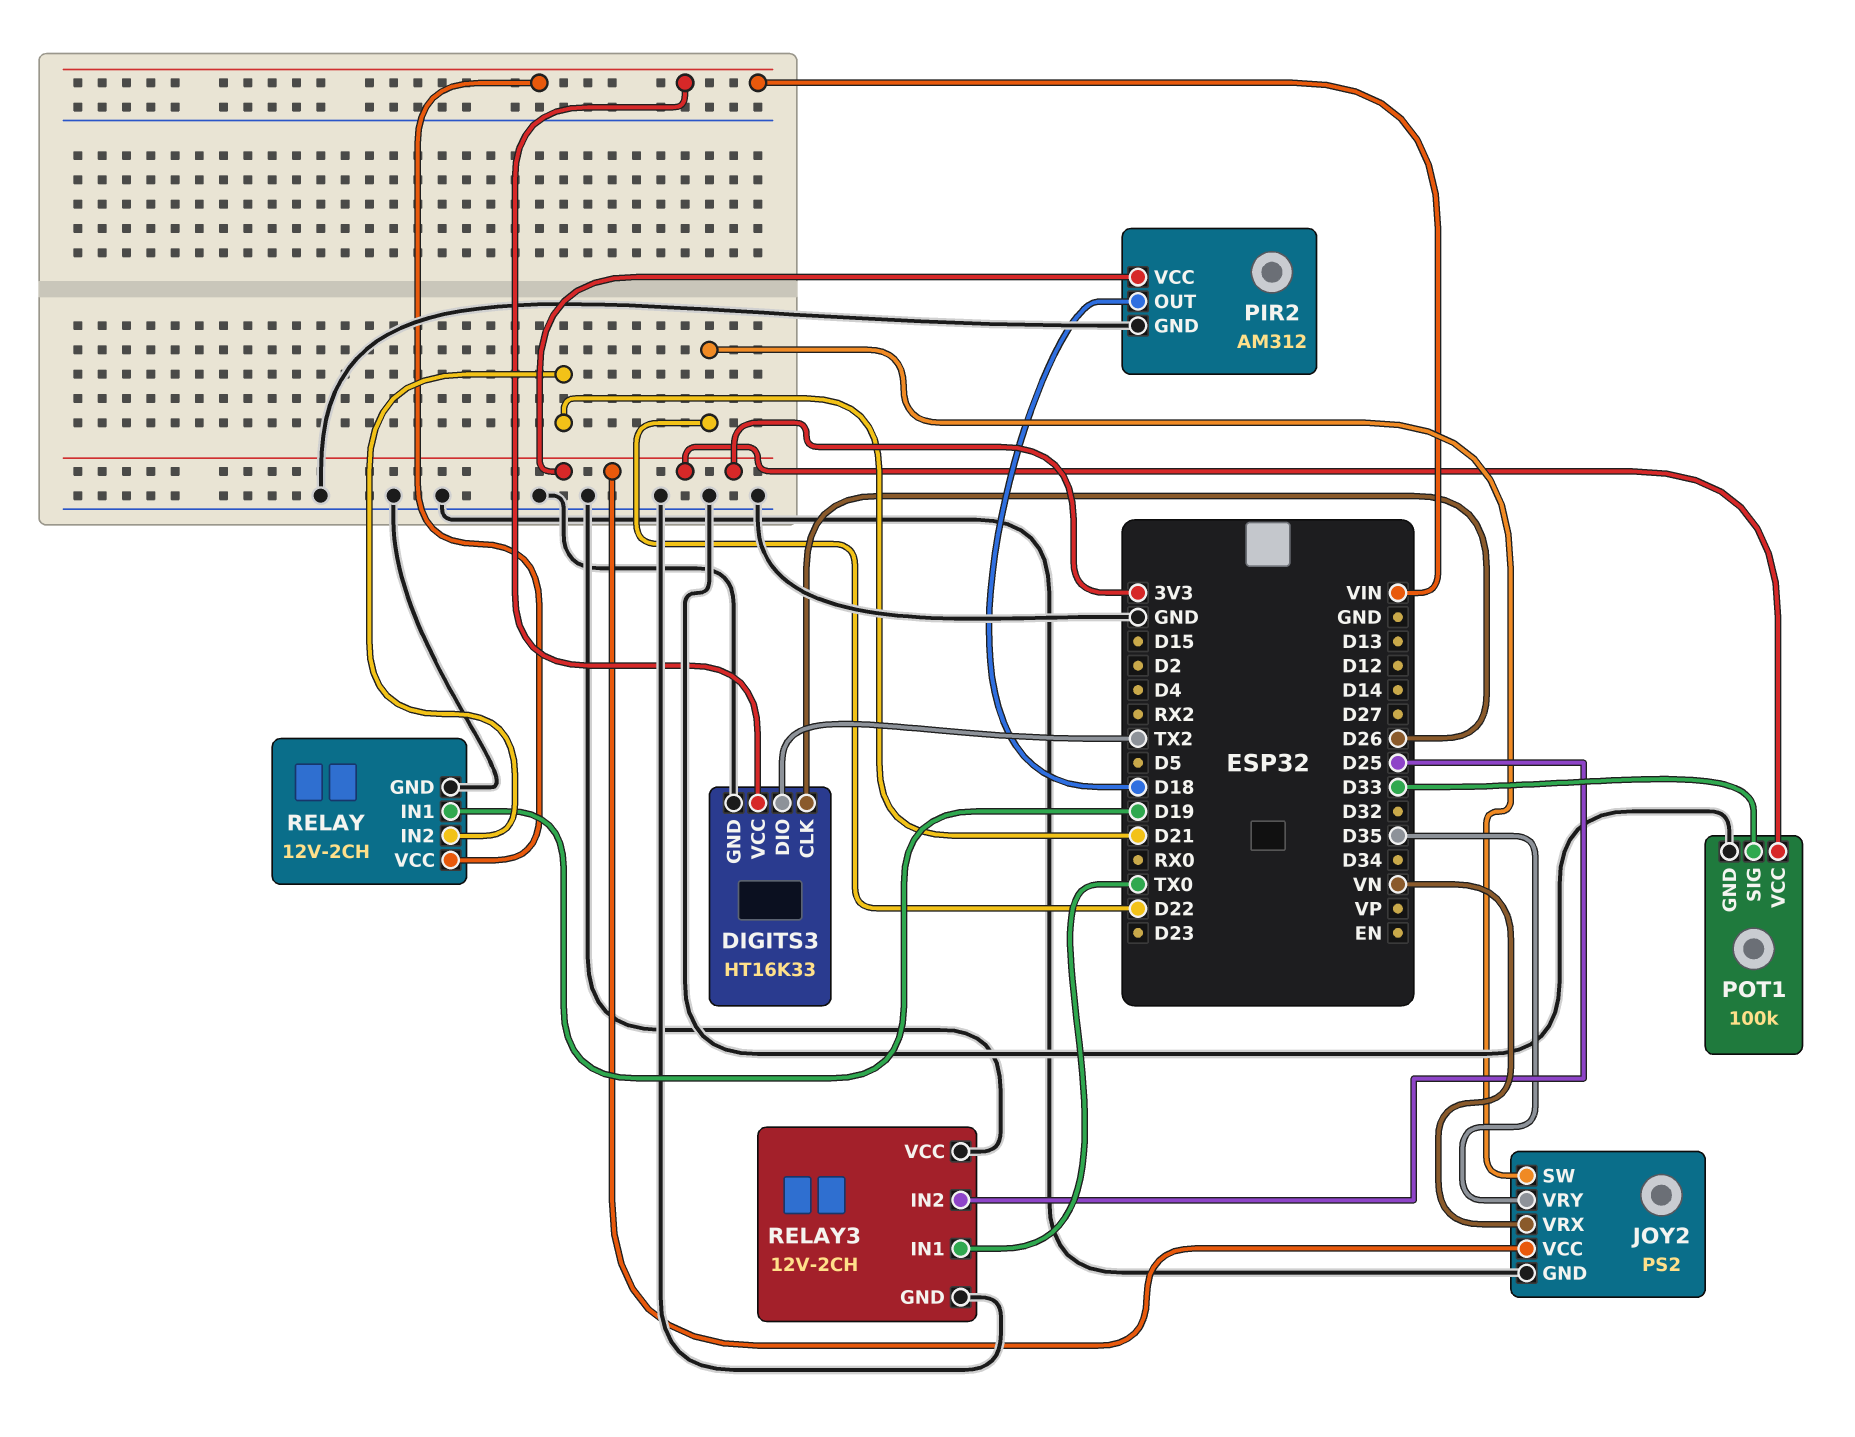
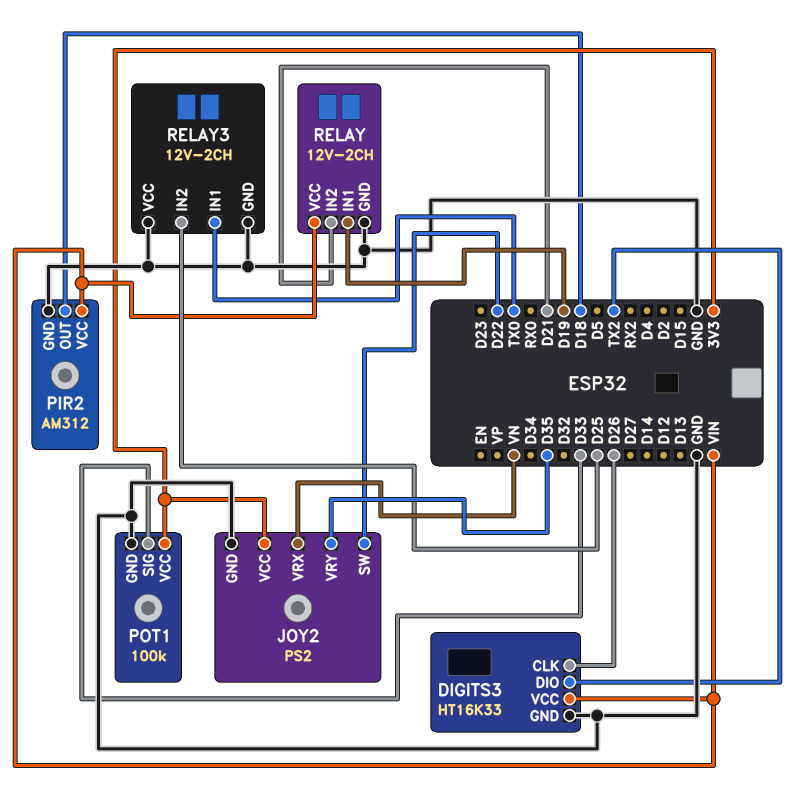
PIR2 pin VCC: 3V3 -> VIN

